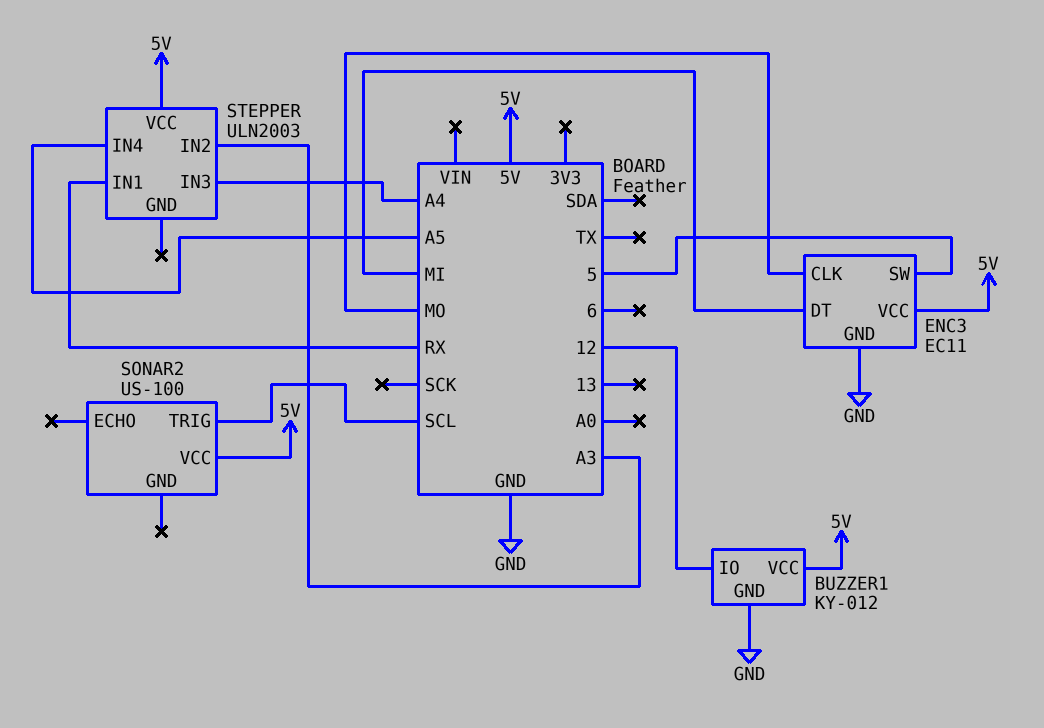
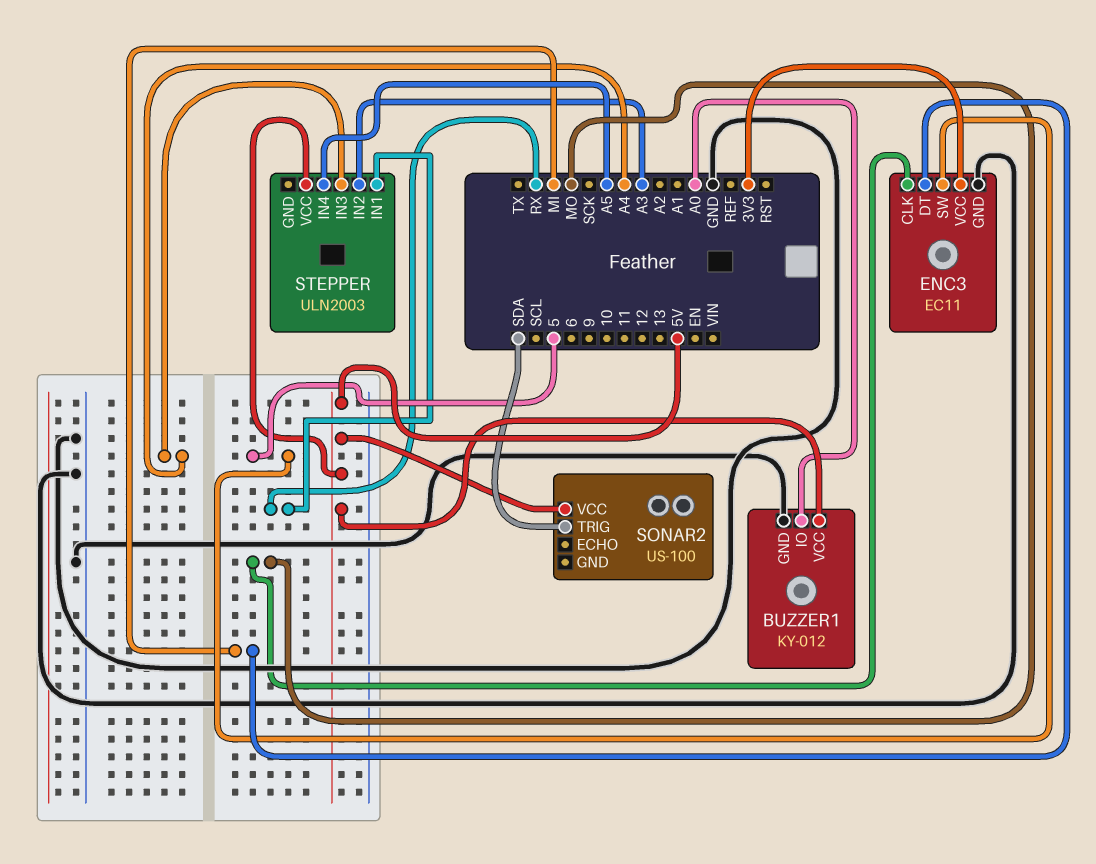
BUZZER1 pin IO: 12 -> A0
ENC3 pin VCC: 5V -> 3V3
SONAR2 pin TRIG: SCL -> SDA

